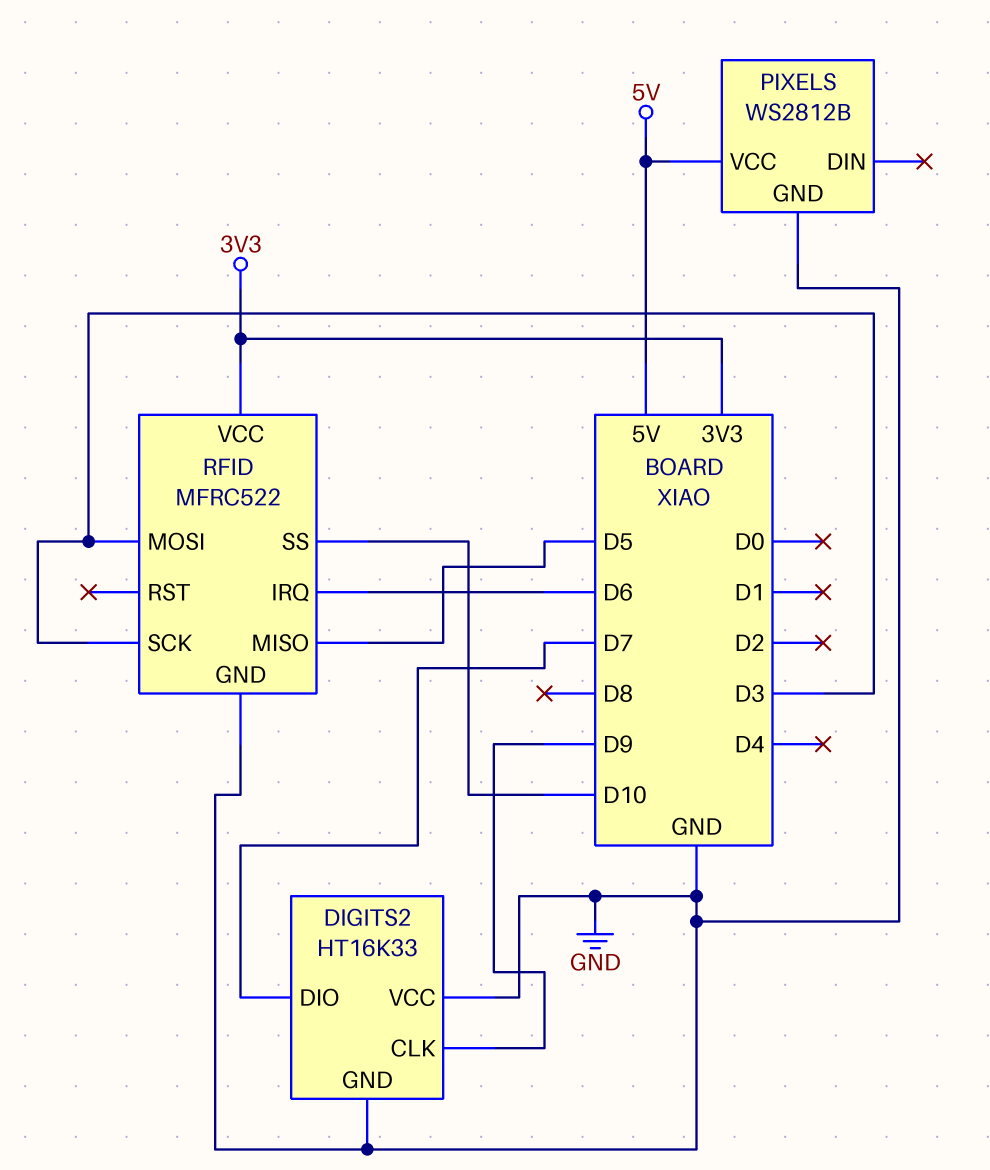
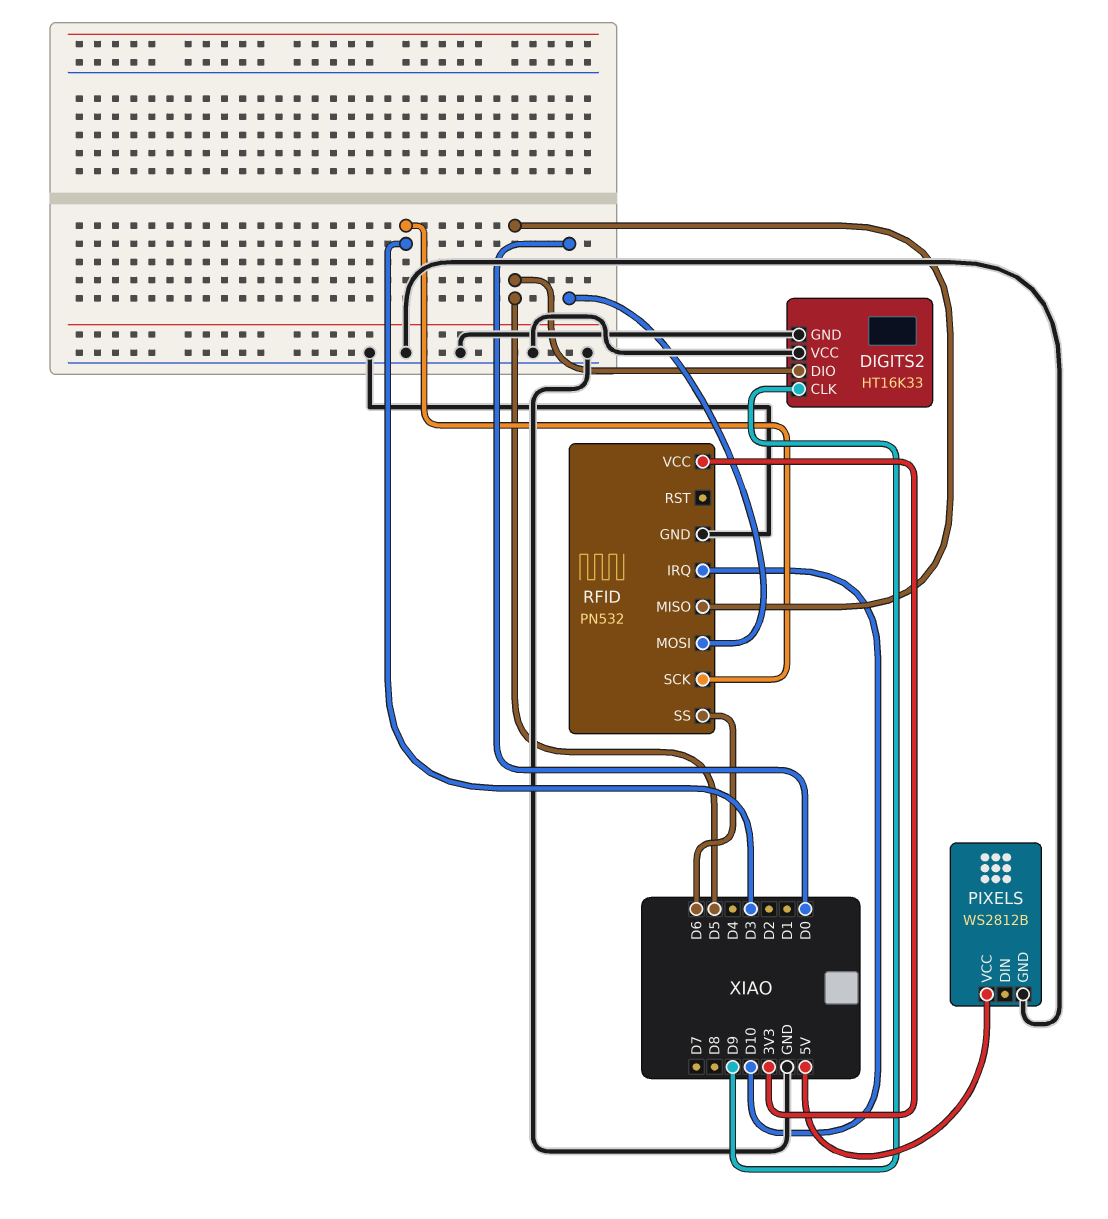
DIGITS2 pin DIO: D7 -> D5
RFID: MFRC522 -> PN532
RFID pin IRQ: D6 -> D10
RFID pin MOSI: D3 -> D0
RFID pin SS: D10 -> D6

